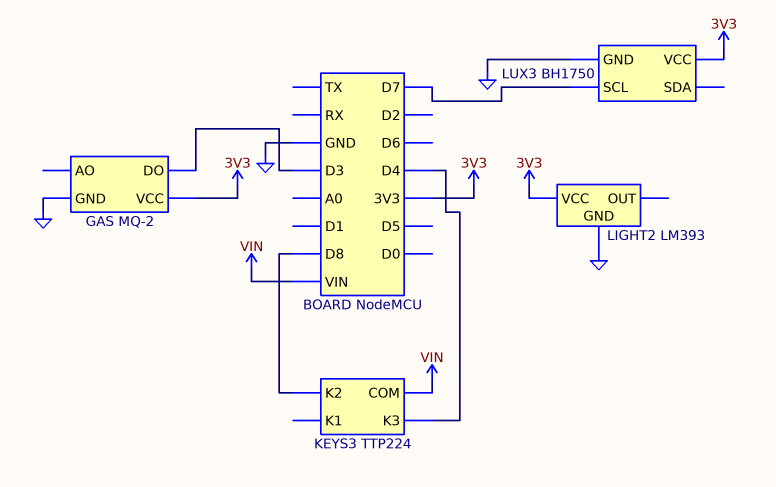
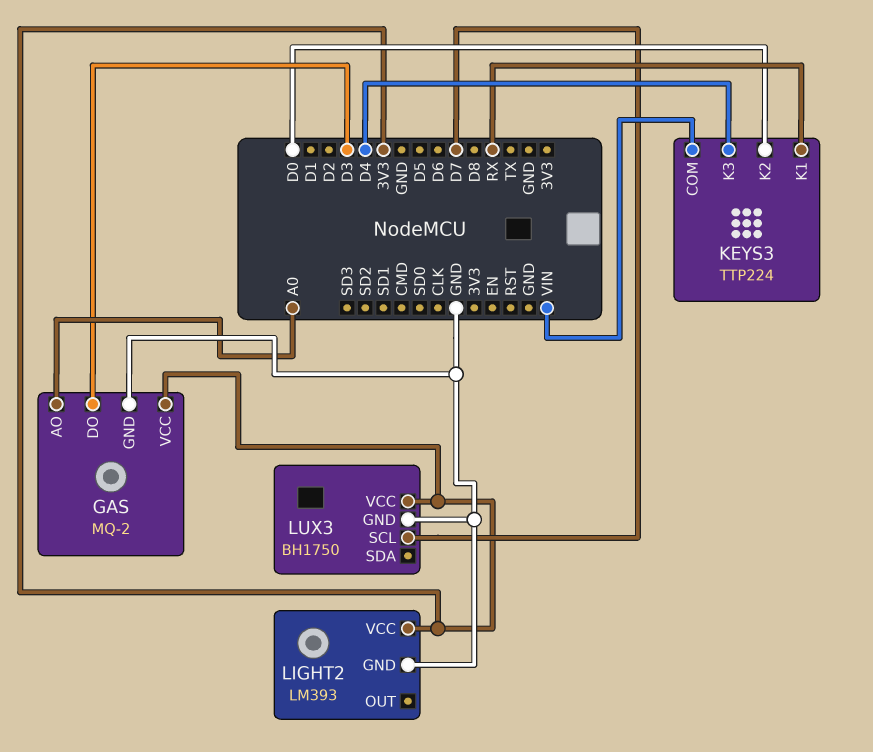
GAS pin AO: none -> A0
KEYS3 pin K1: none -> RX
KEYS3 pin K2: D8 -> D0

